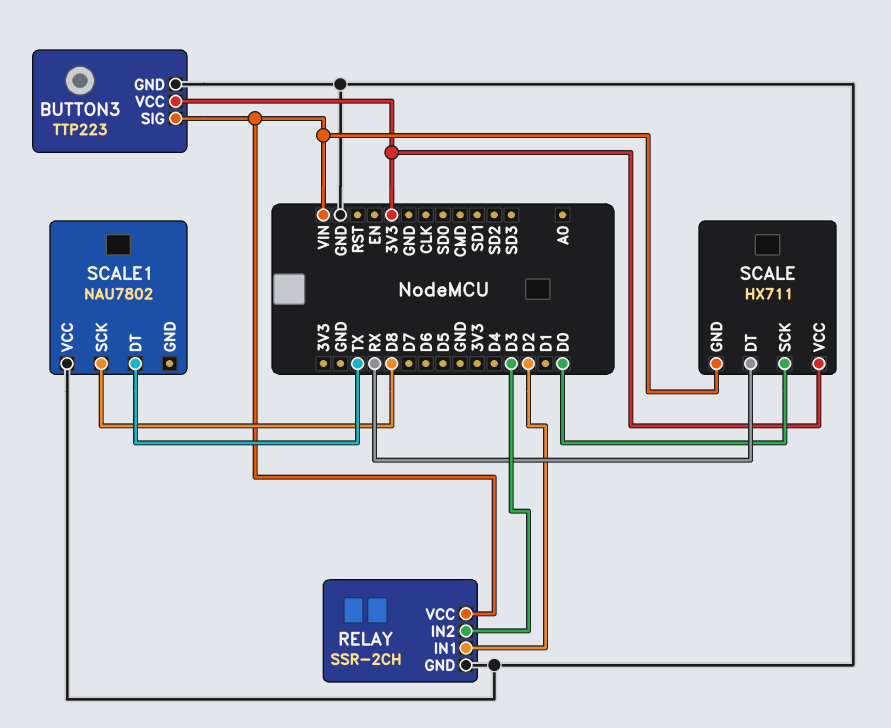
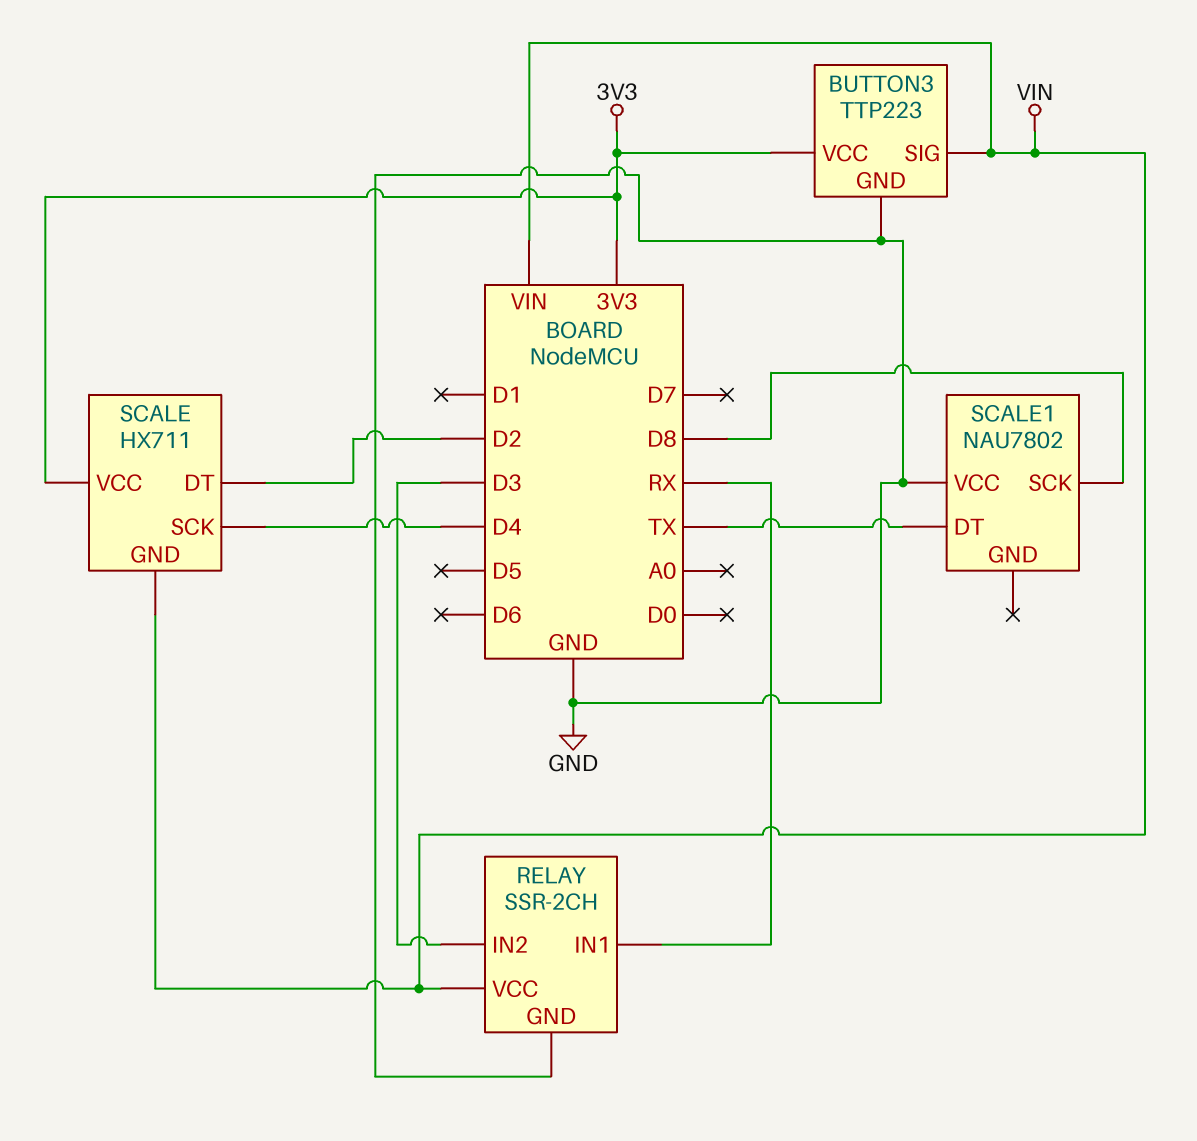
RELAY pin IN1: D2 -> RX
SCALE pin DT: RX -> D2
SCALE pin SCK: D0 -> D4

